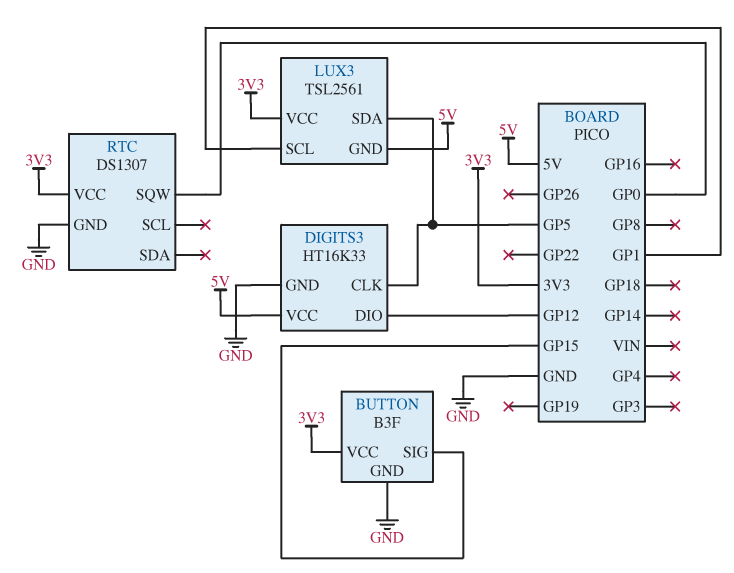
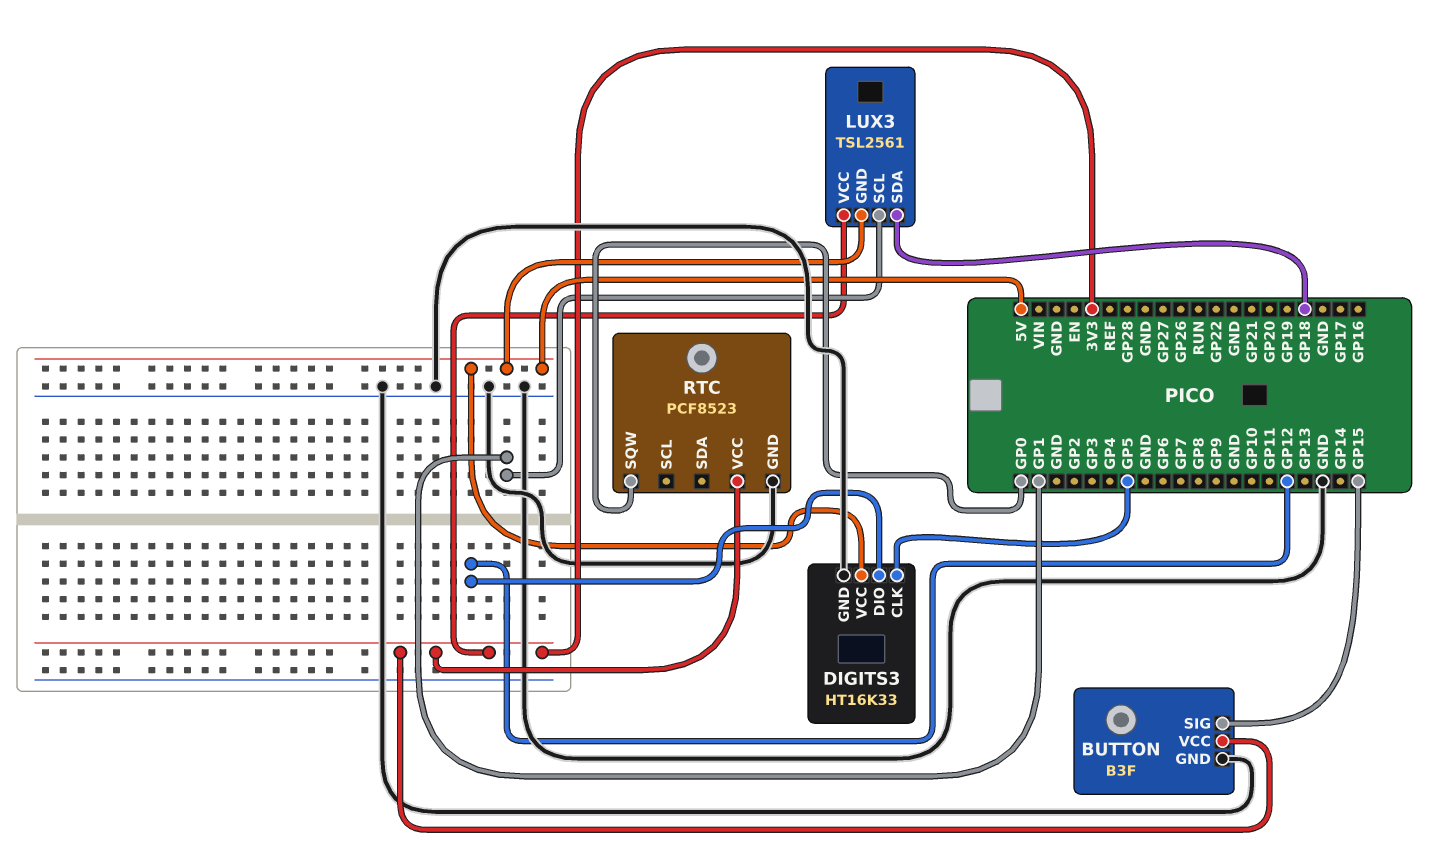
LUX3 pin SDA: GP5 -> GP18
RTC: DS1307 -> PCF8523

